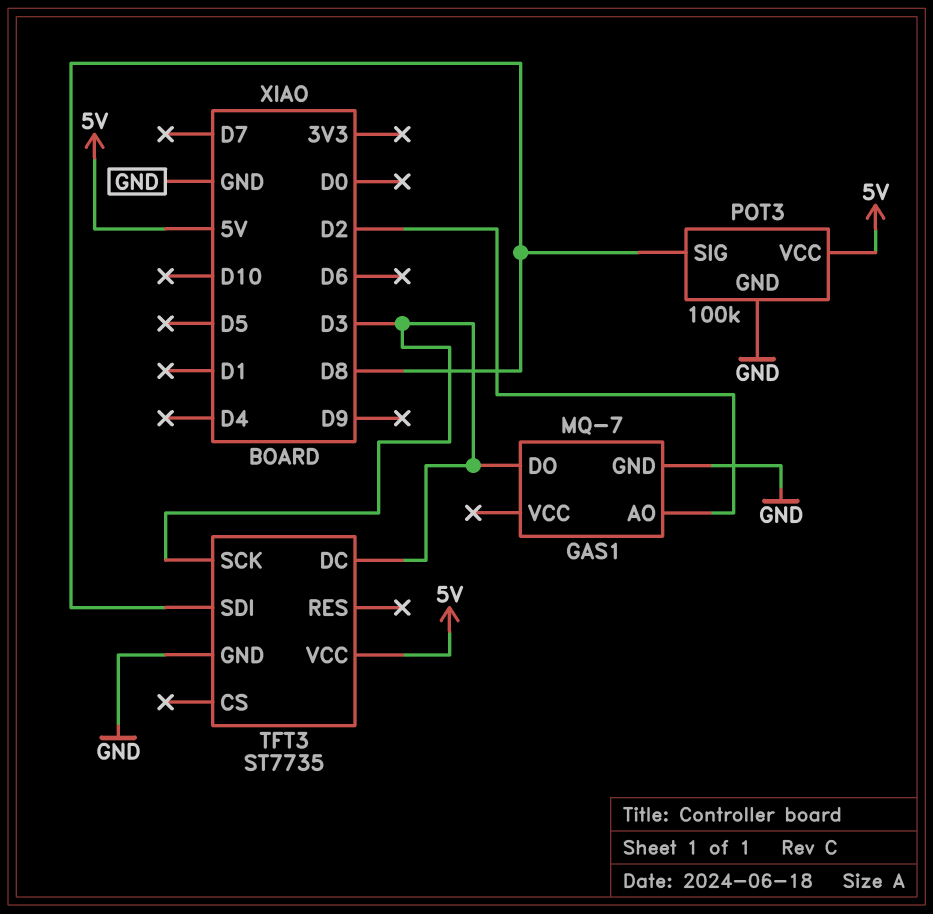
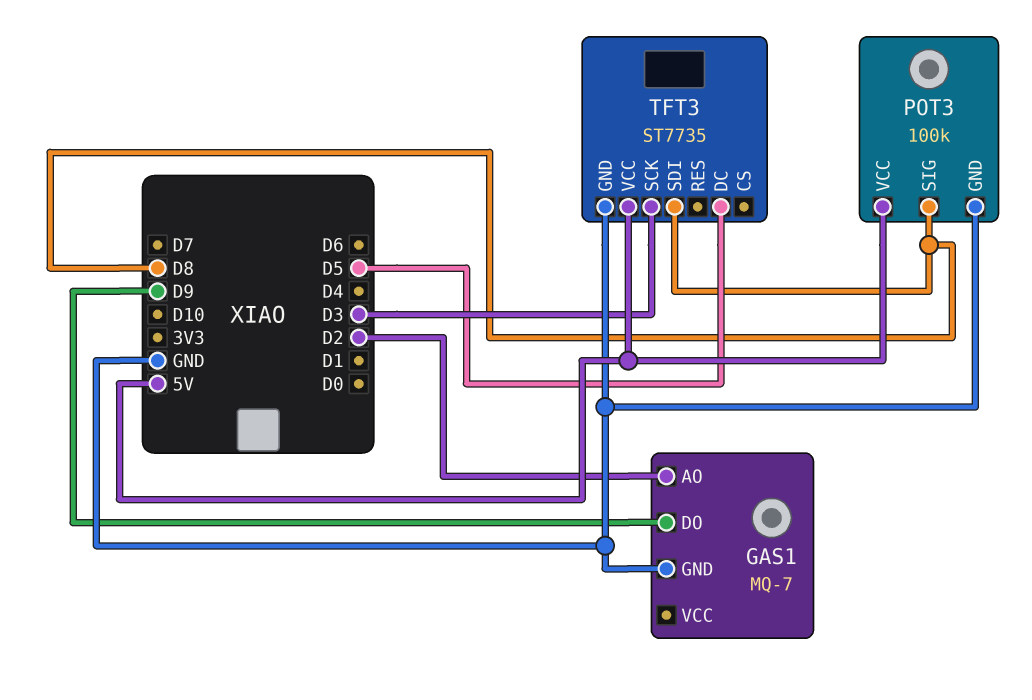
GAS1 pin DO: D3 -> D9
TFT3 pin DC: D3 -> D5

